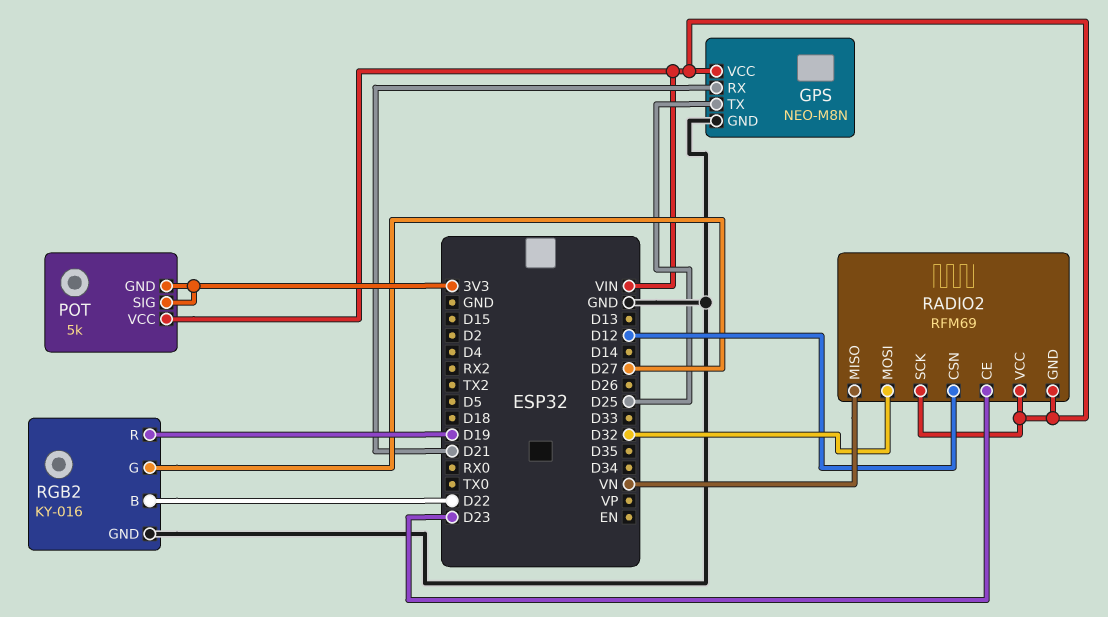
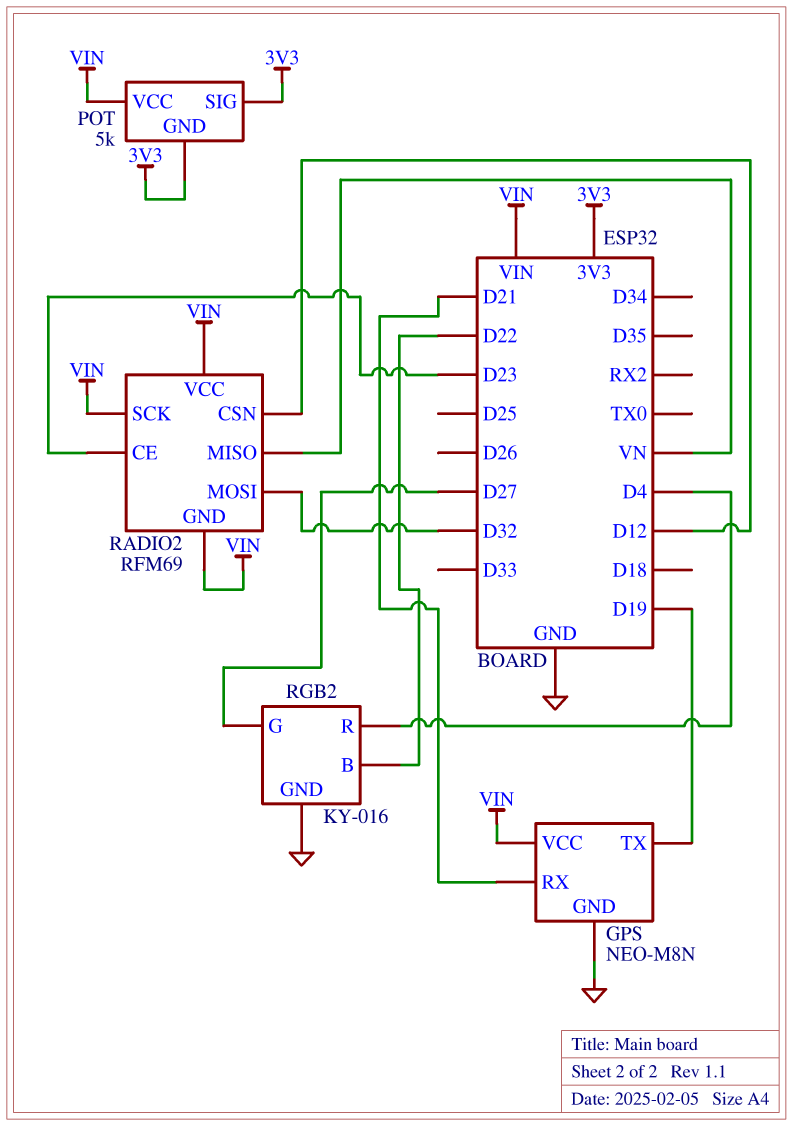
GPS pin TX: D25 -> D19
RGB2 pin R: D19 -> D4

